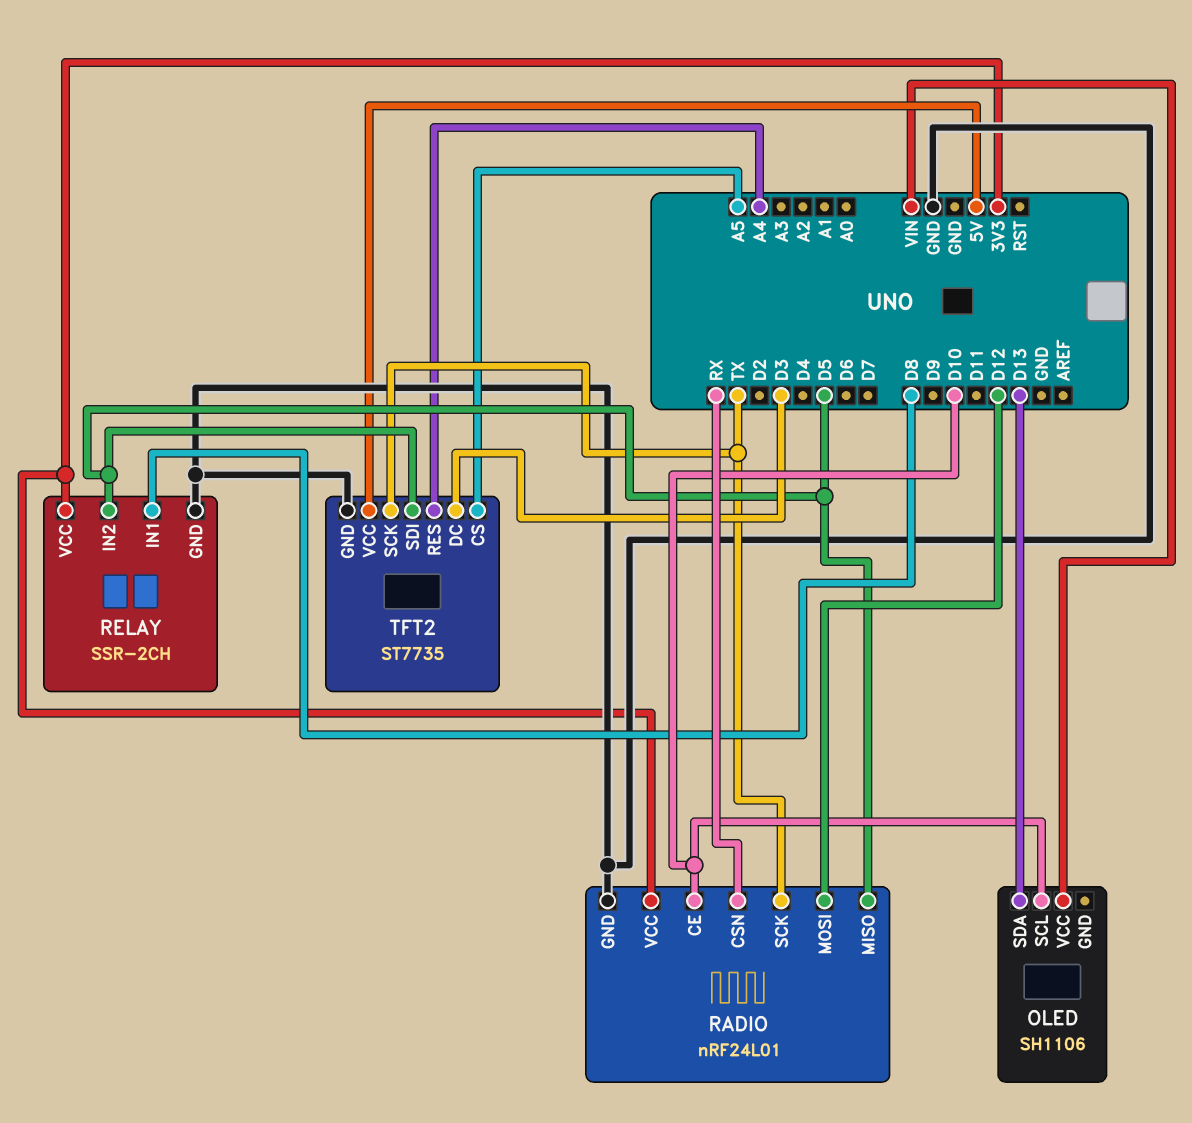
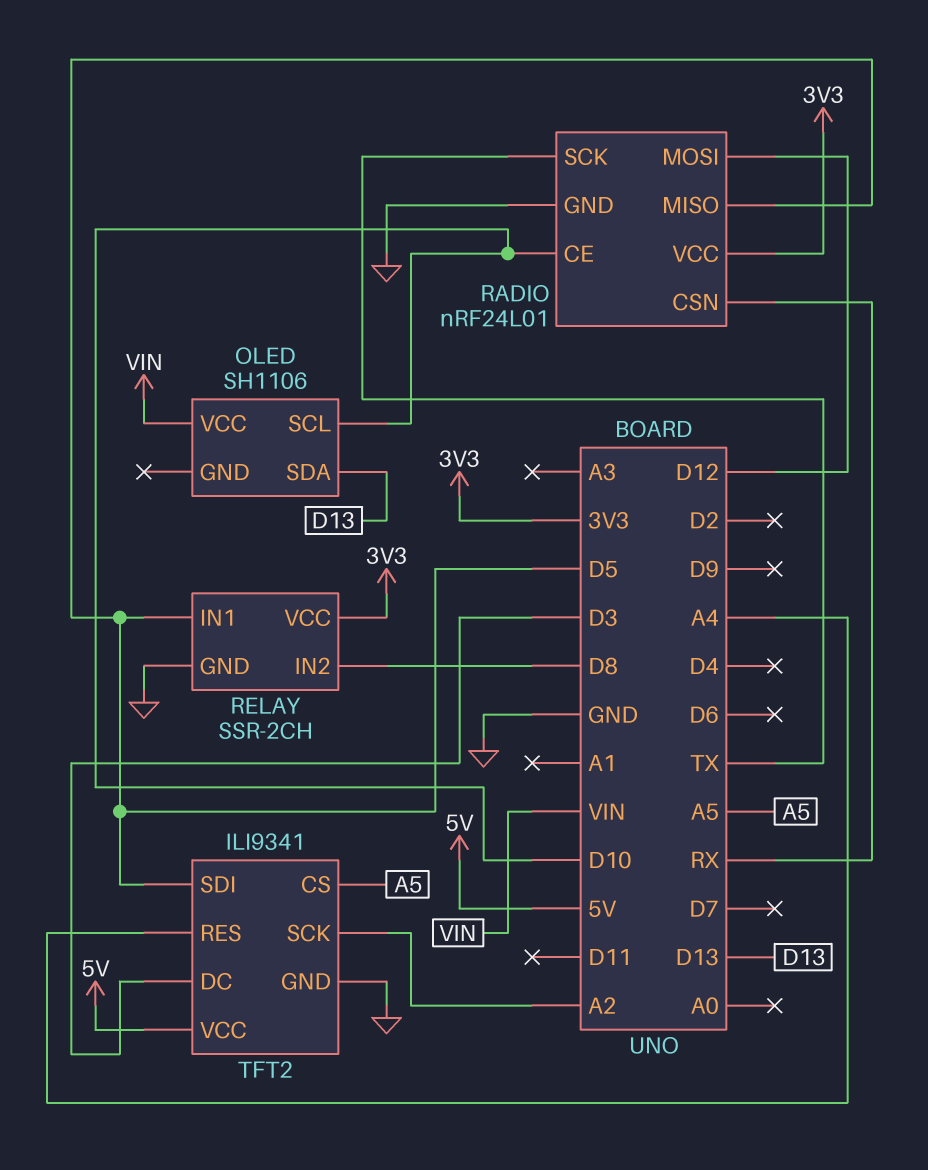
RELAY pin IN1: D8 -> D5
RELAY pin IN2: D5 -> D8
TFT2: ST7735 -> ILI9341
TFT2 pin SCK: TX -> A2

